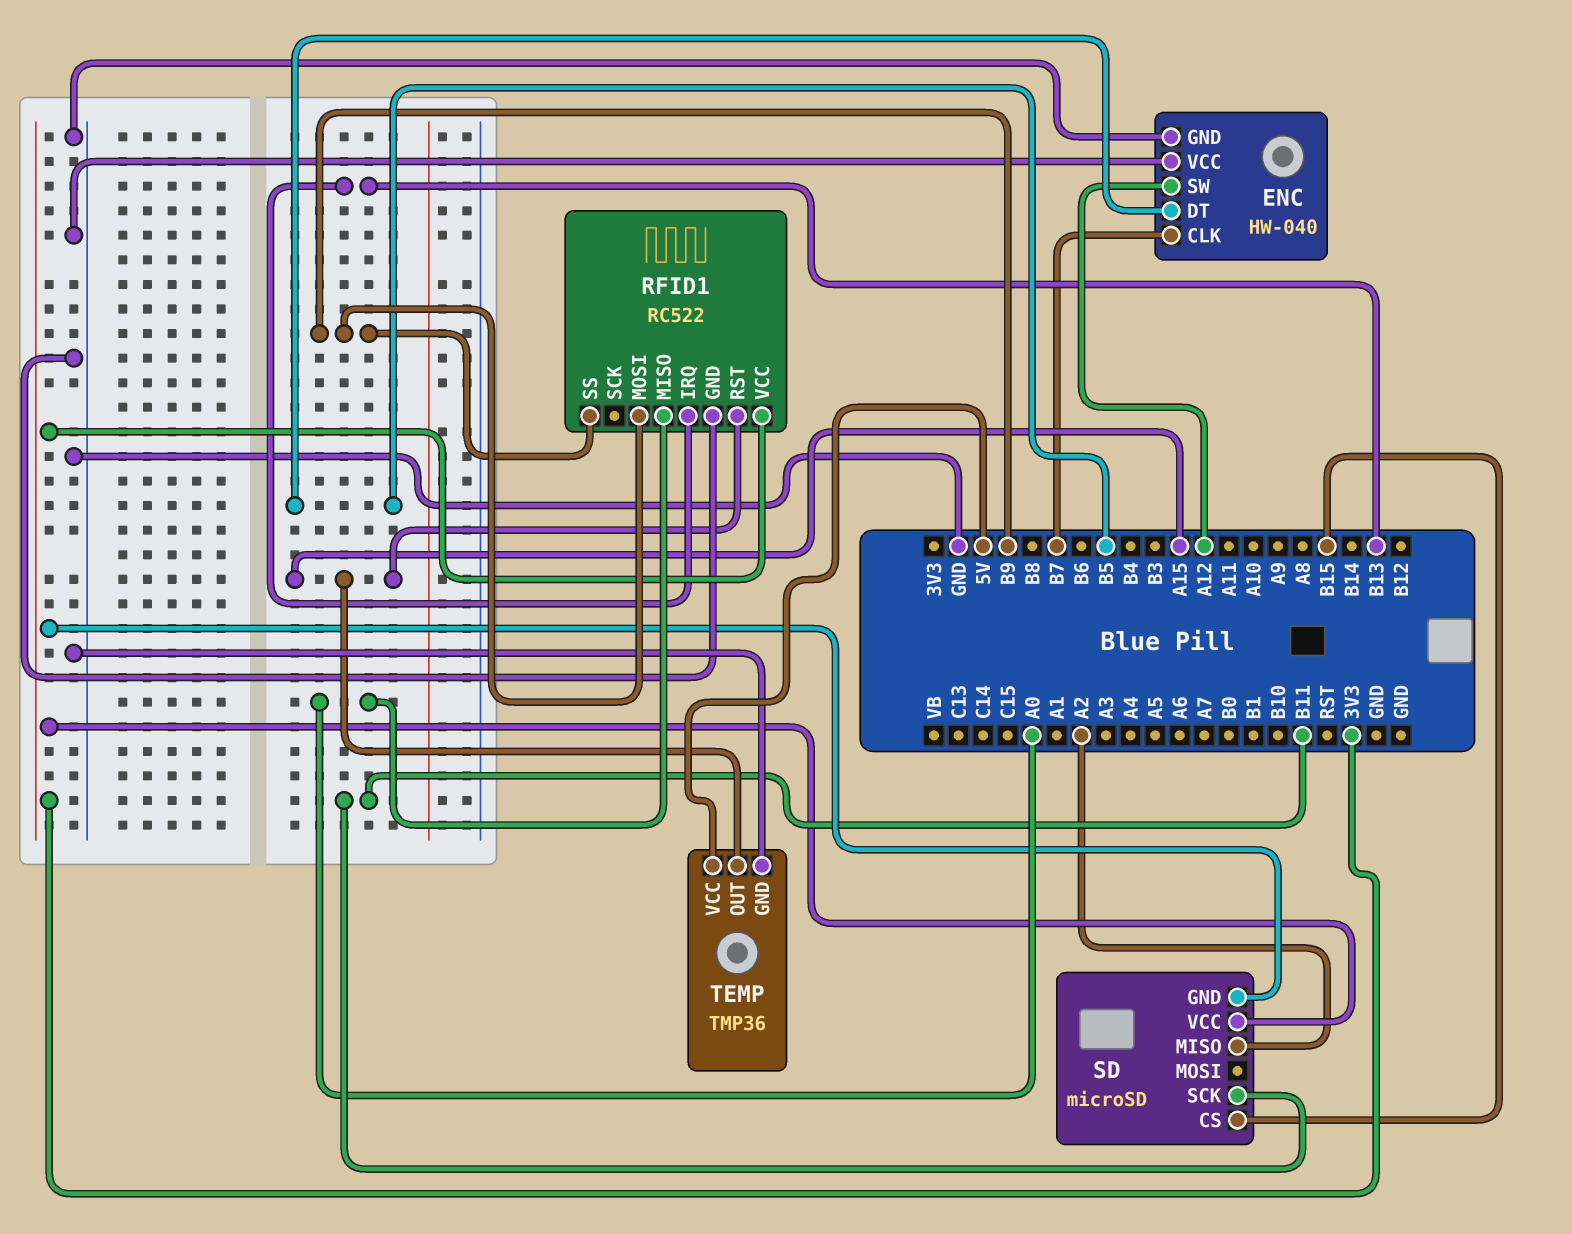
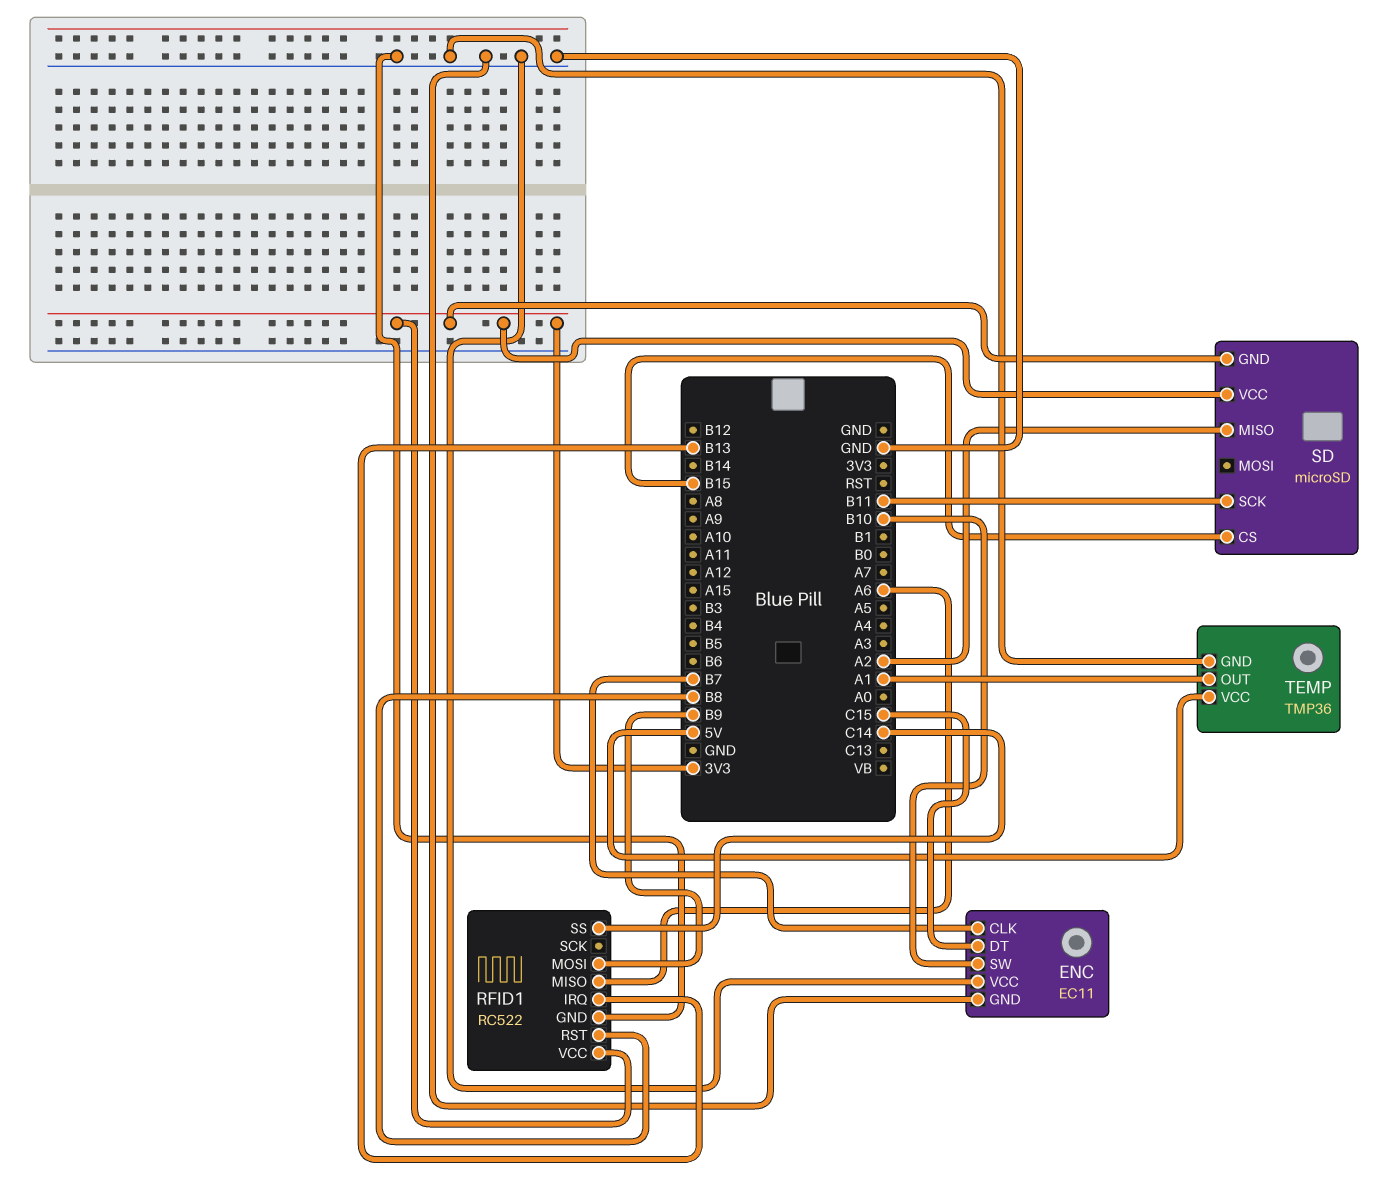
ENC: HW-040 -> EC11
ENC pin DT: B5 -> C15
ENC pin SW: A12 -> B10
RFID1 pin MISO: A0 -> A6
RFID1 pin RST: A15 -> B8
RFID1 pin SS: B9 -> C14
TEMP pin OUT: A15 -> A1

